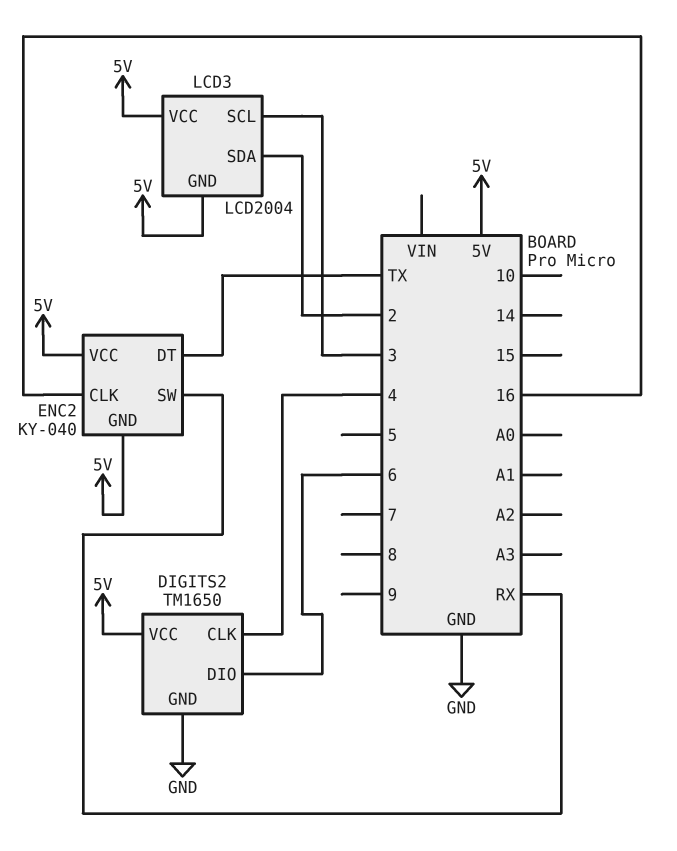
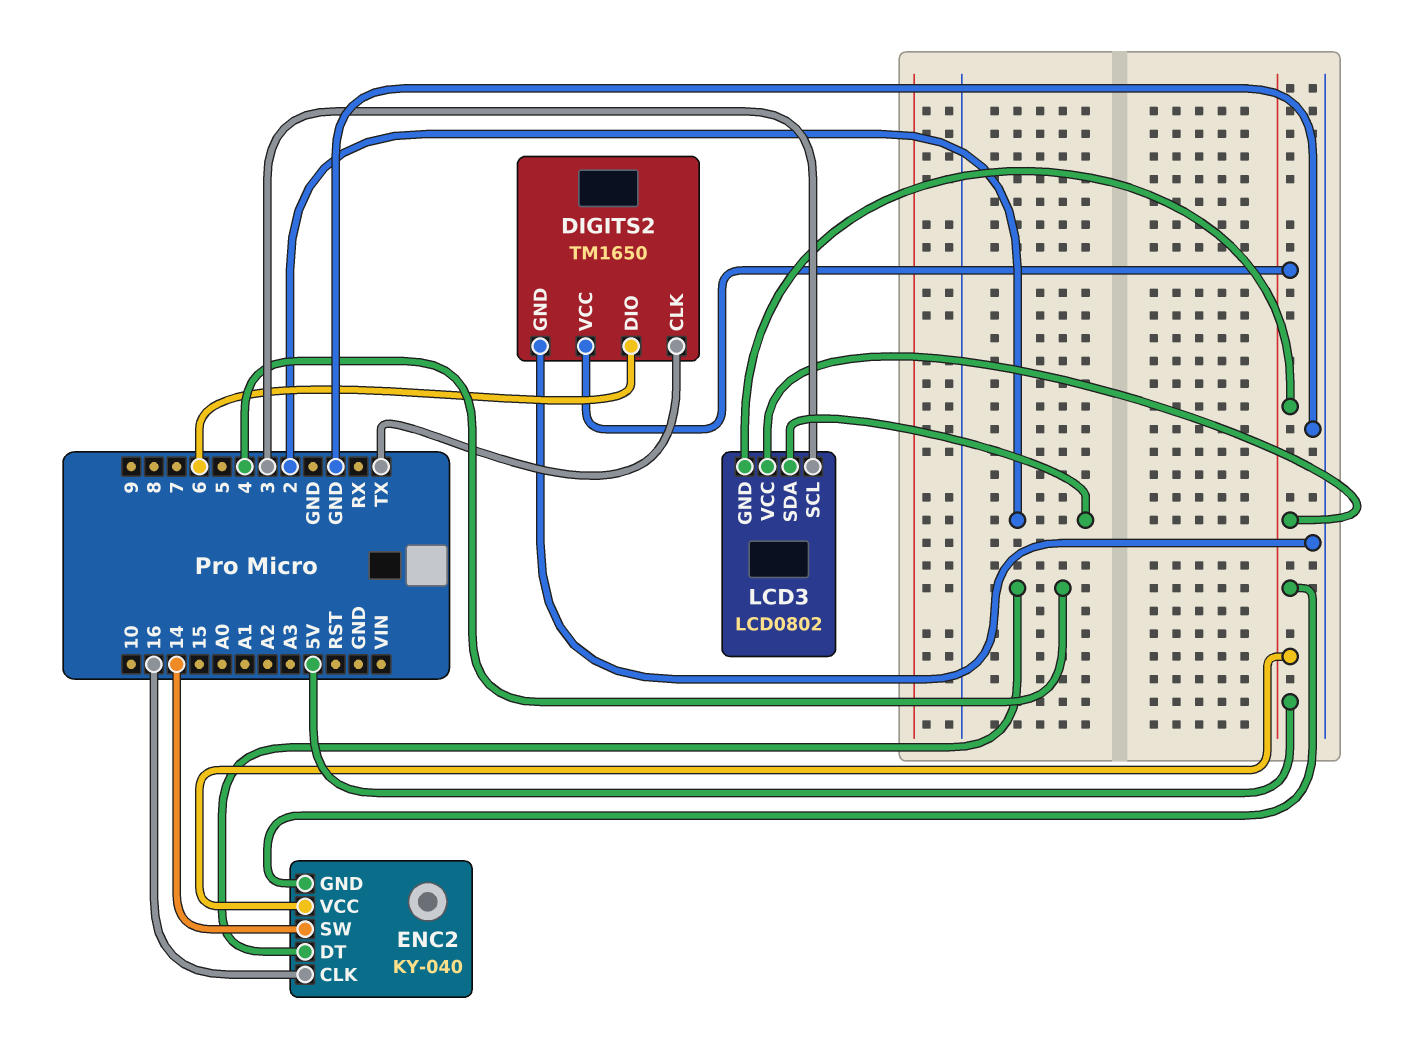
DIGITS2 pin CLK: 4 -> TX
ENC2 pin DT: TX -> 4
ENC2 pin SW: RX -> 14
LCD3: LCD2004 -> LCD0802

